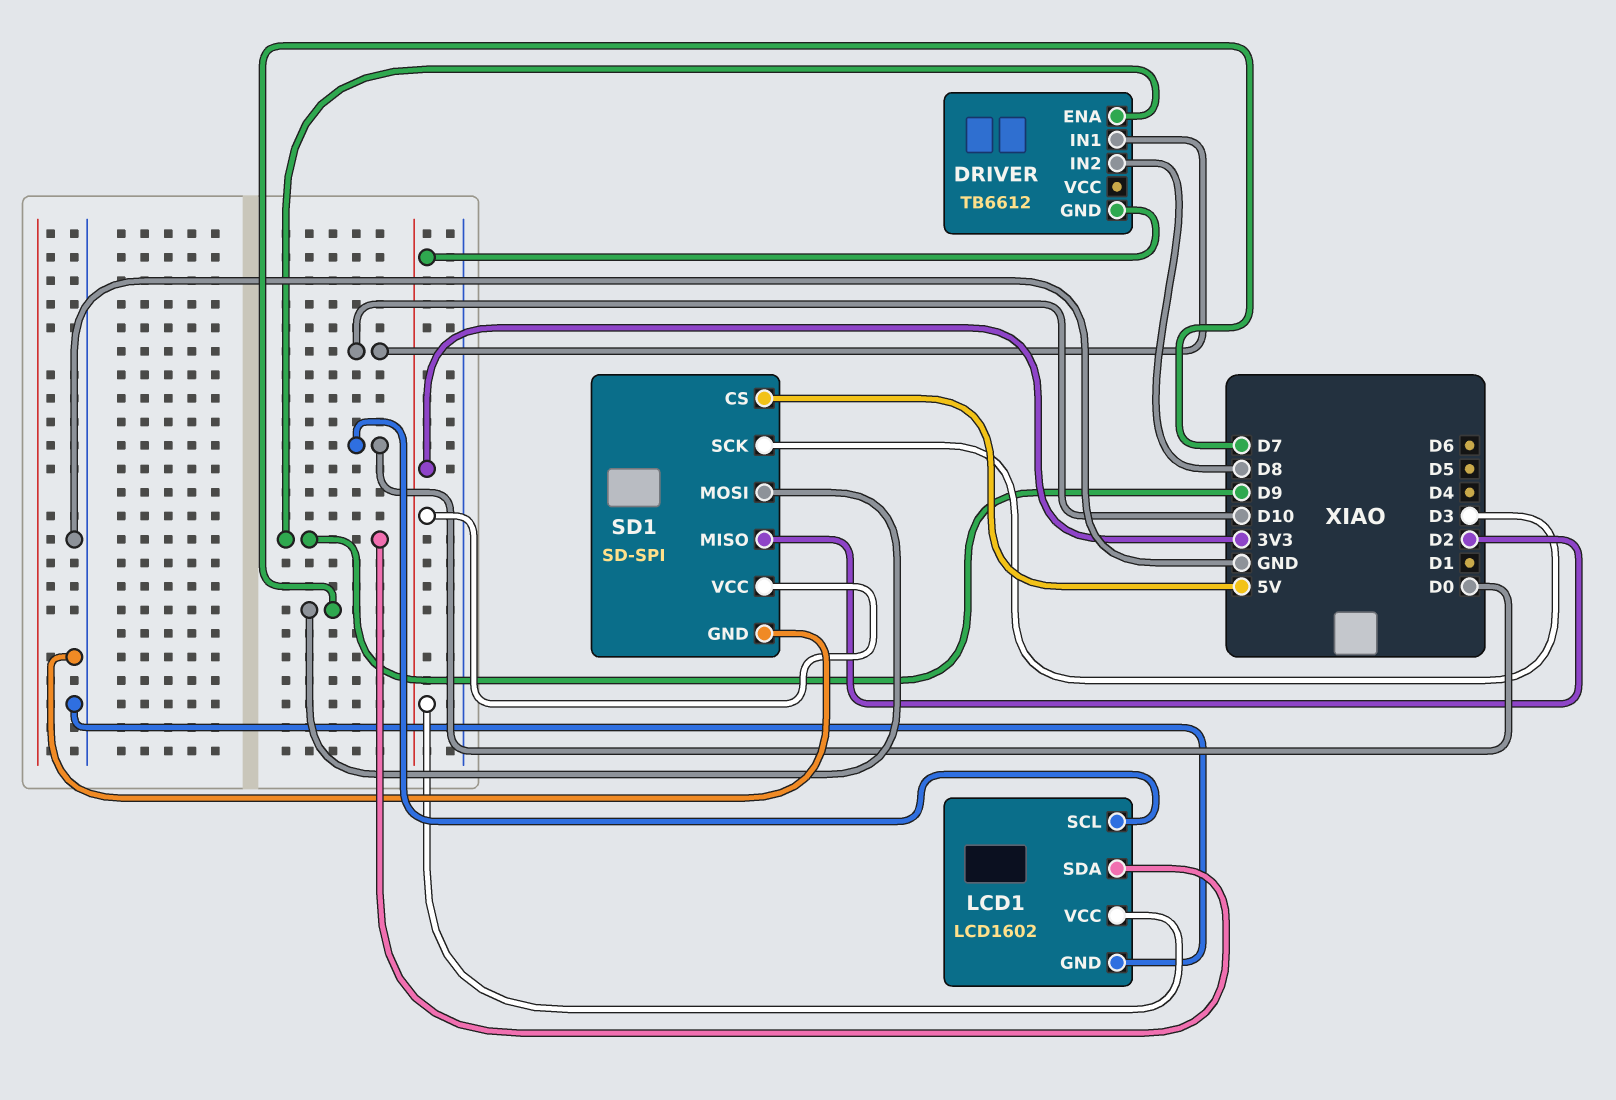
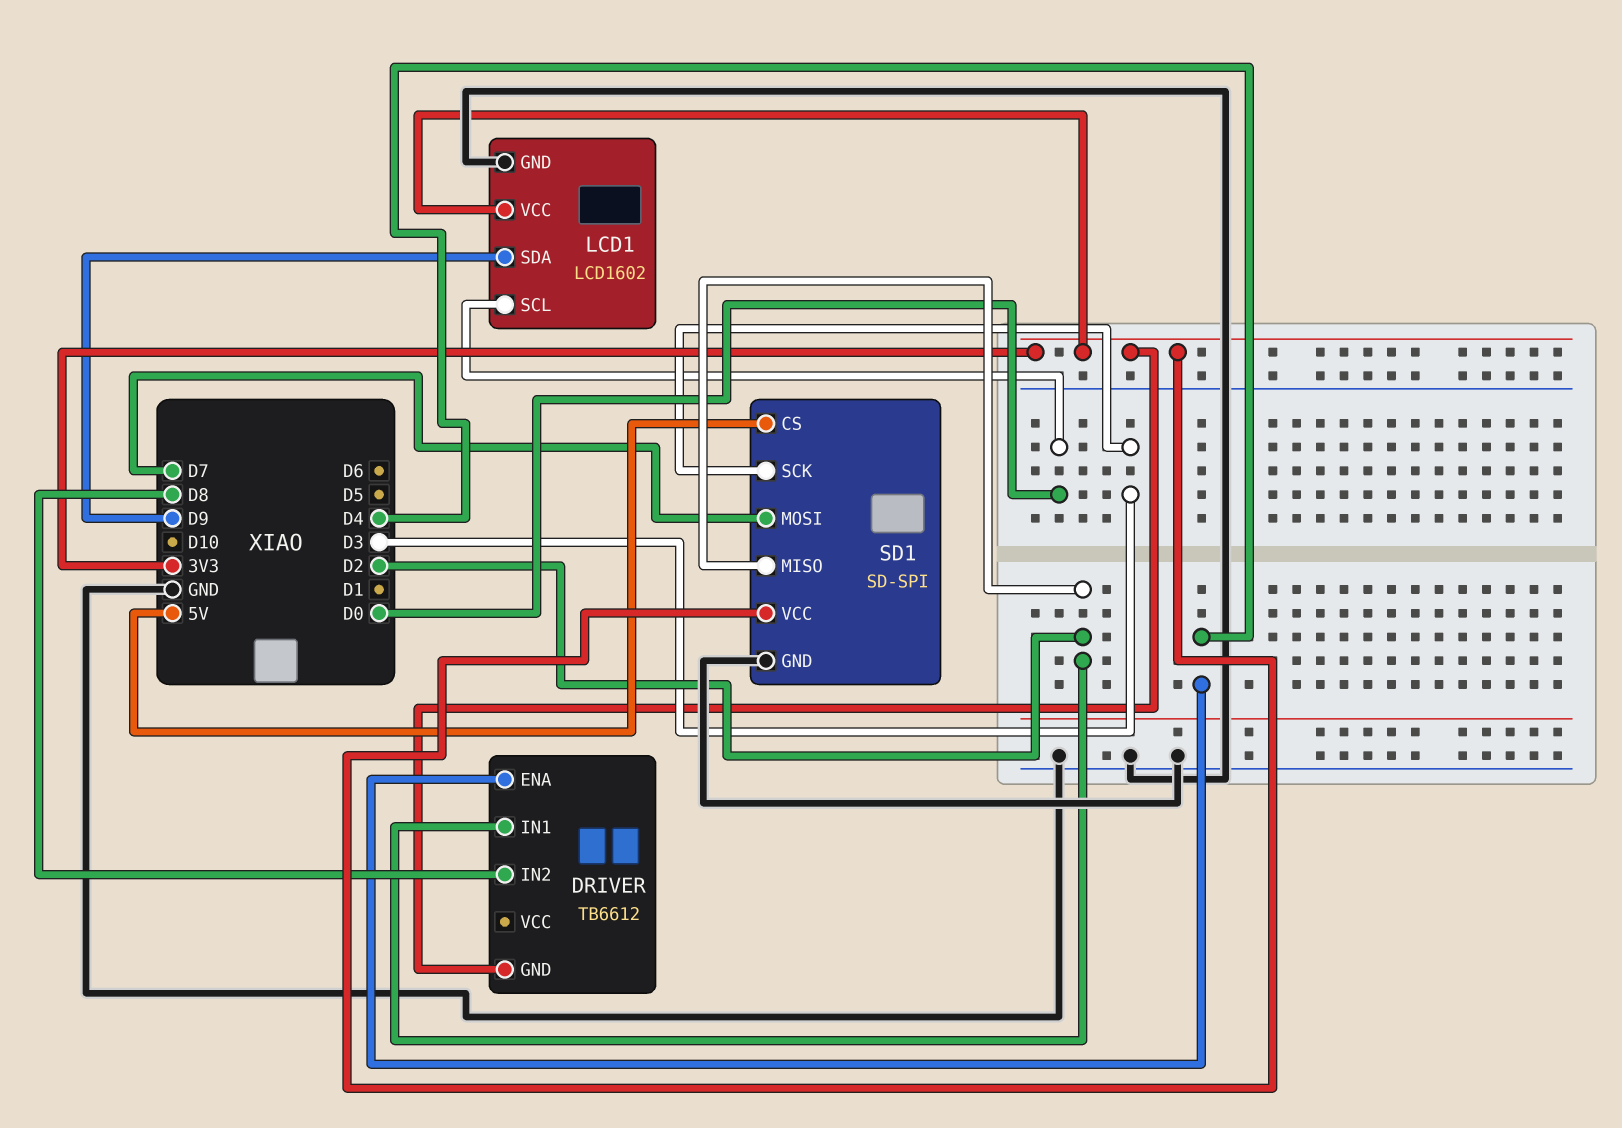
DRIVER pin ENA: D9 -> D4
DRIVER pin IN1: D10 -> D2

